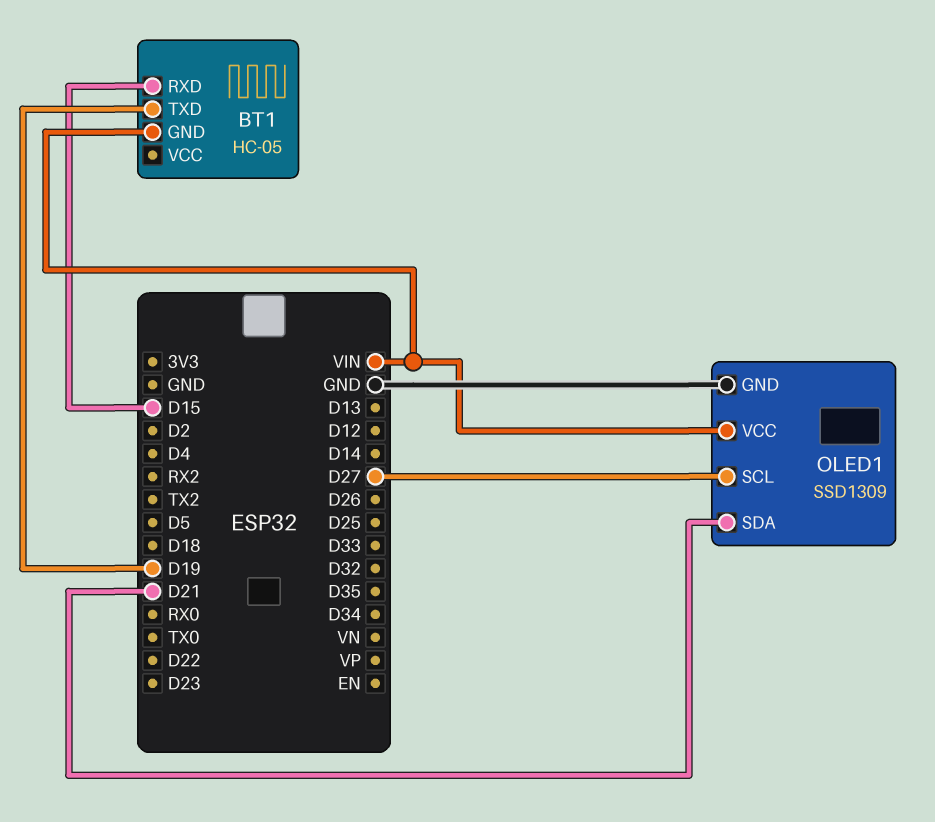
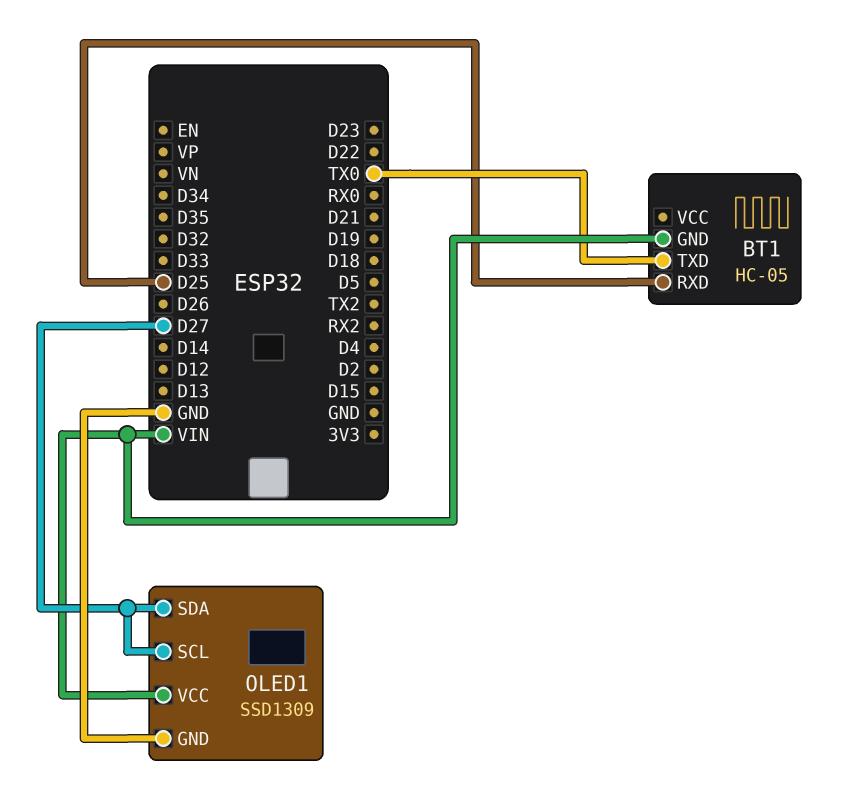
BT1 pin RXD: D15 -> D25
BT1 pin TXD: D19 -> TX0
OLED1 pin SDA: D21 -> D27

